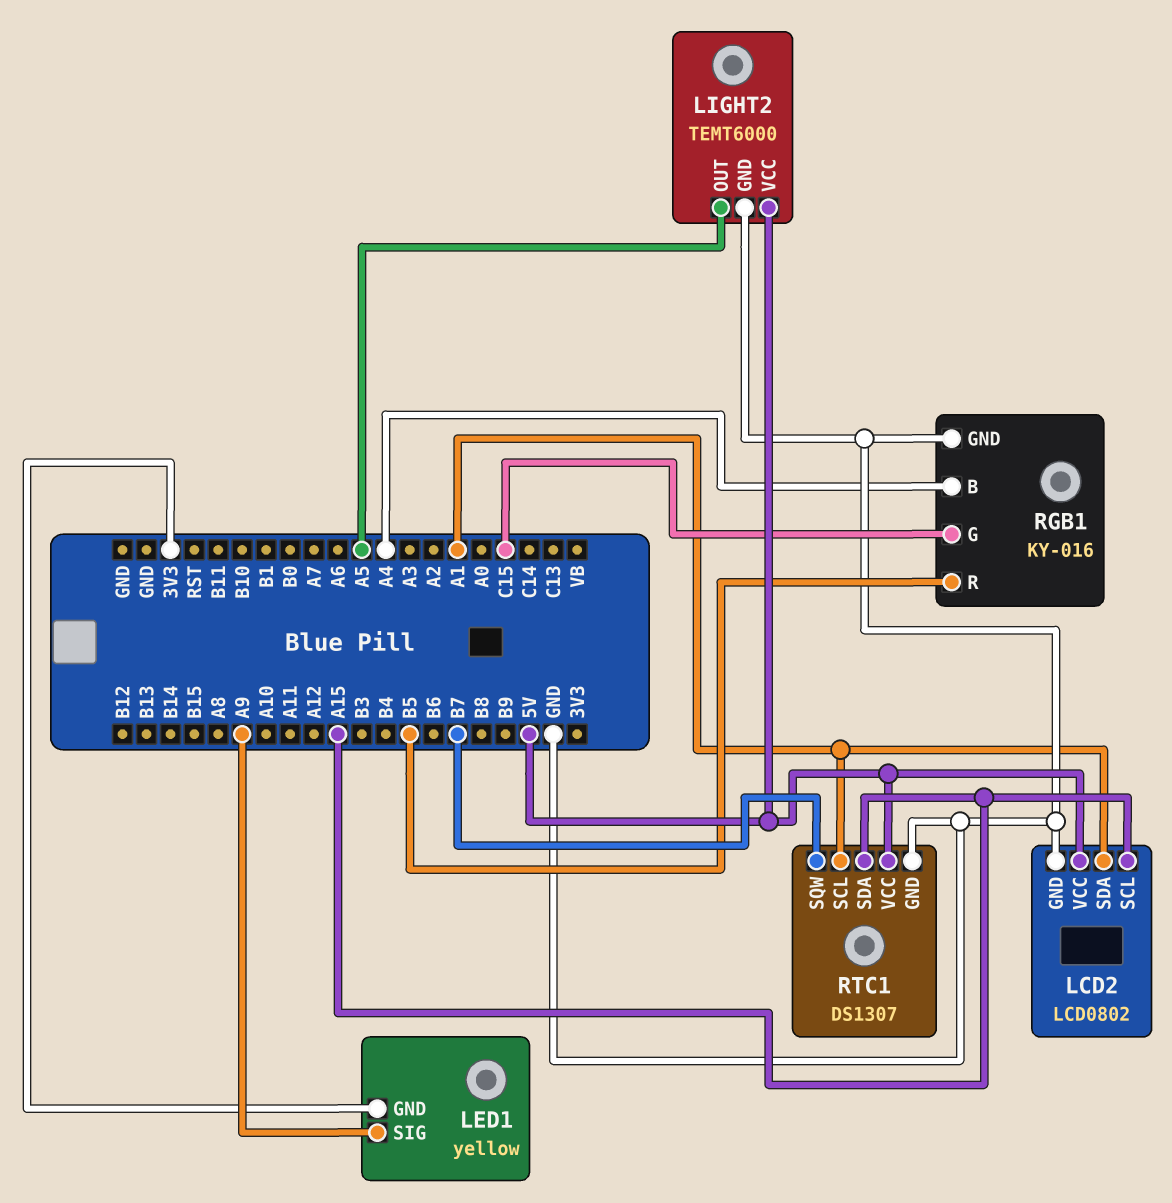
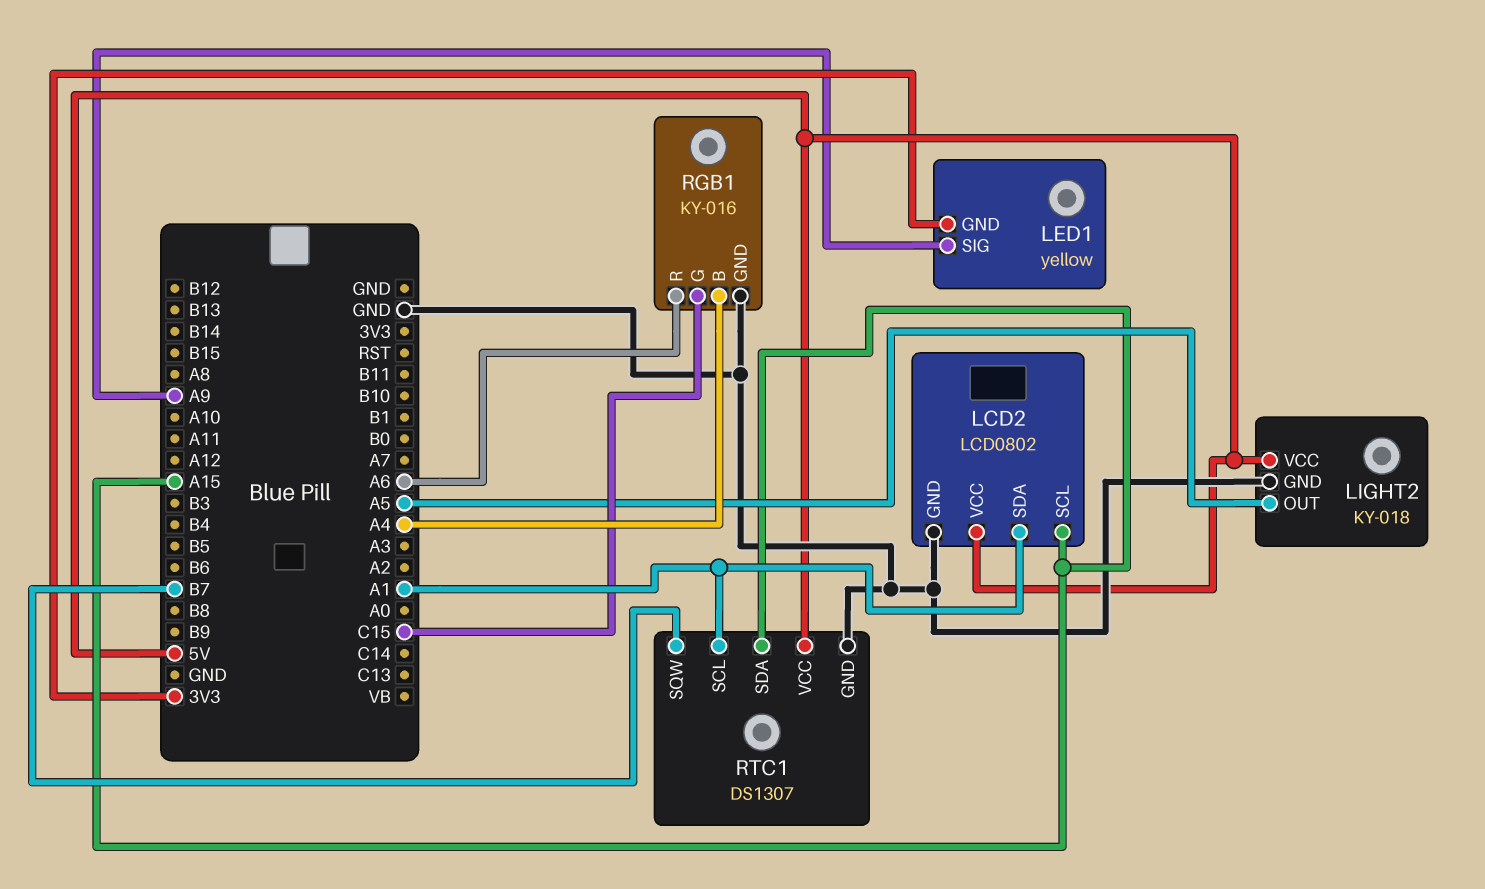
LIGHT2: TEMT6000 -> KY-018
RGB1 pin R: B5 -> A6

